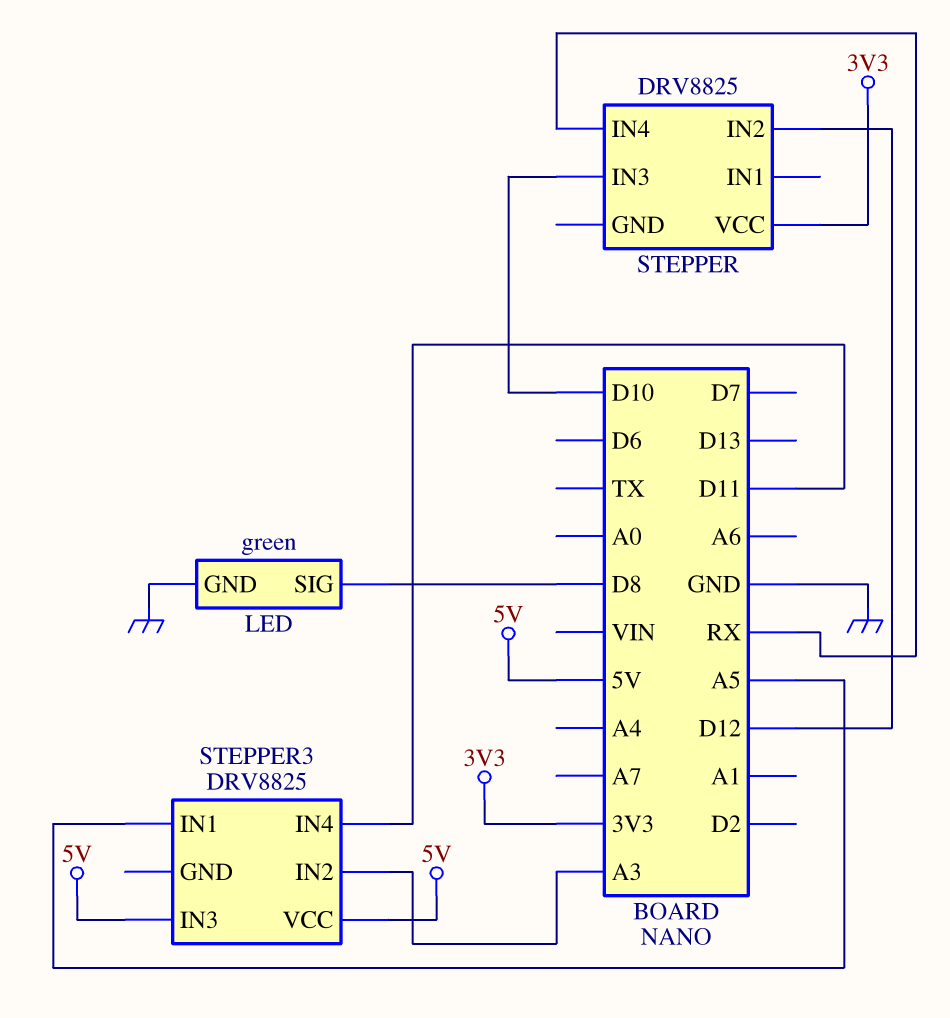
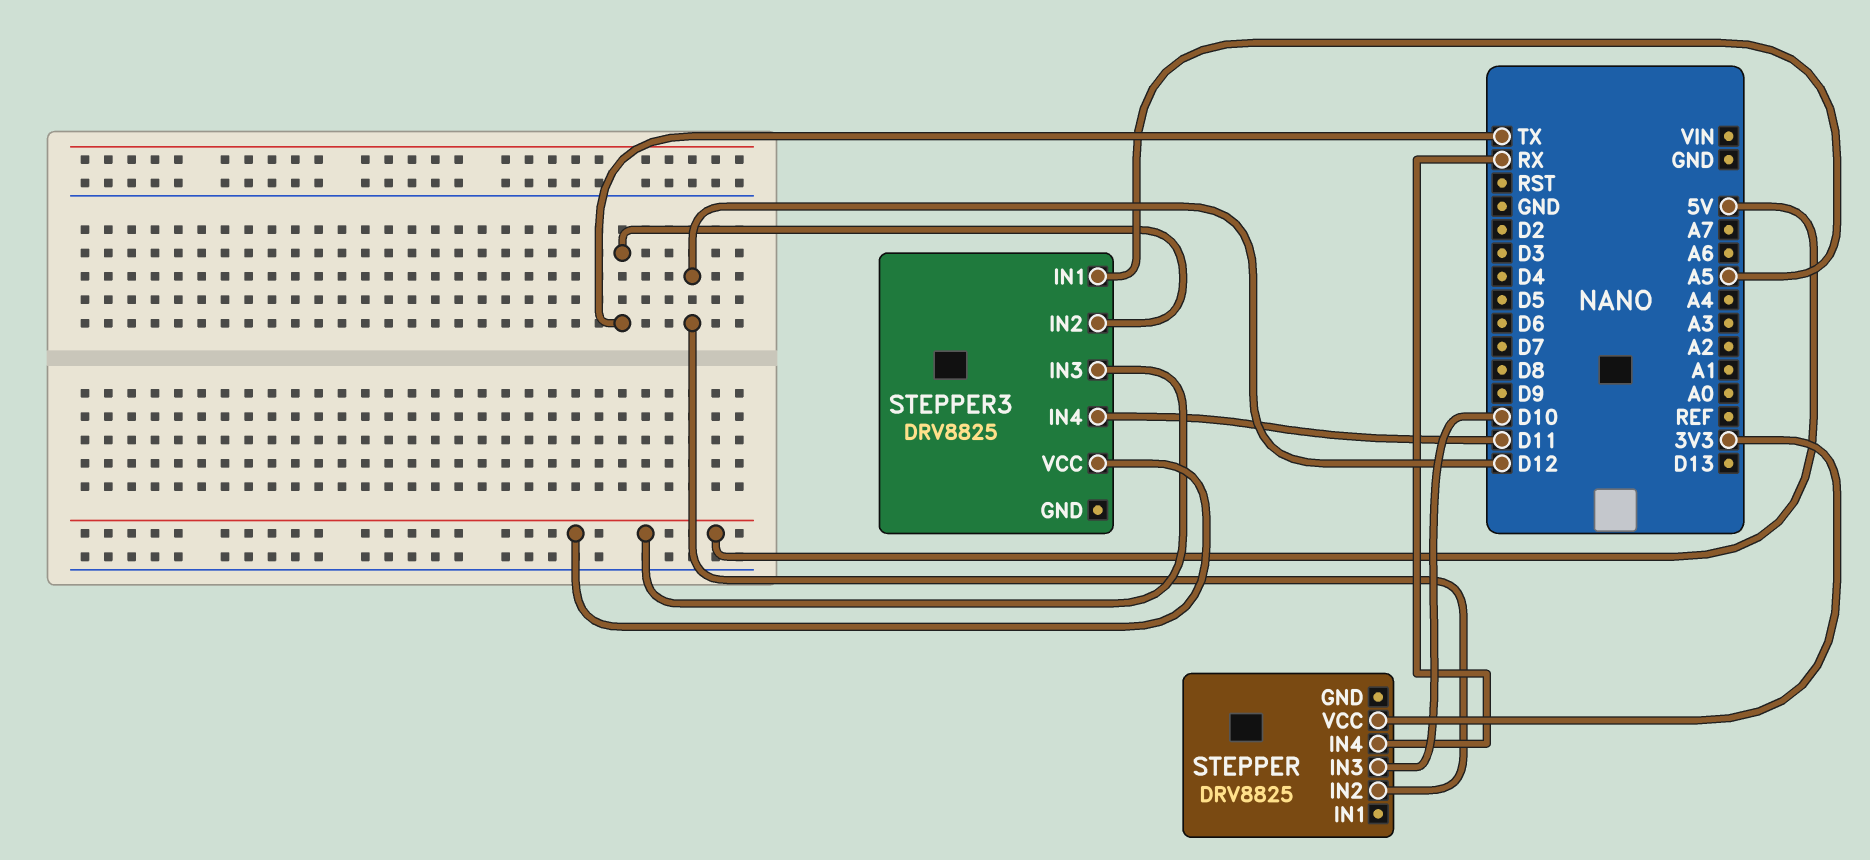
LED: green -> none
LED pin GND: GND -> none
LED pin SIG: D8 -> none
STEPPER3 pin IN2: A3 -> TX

